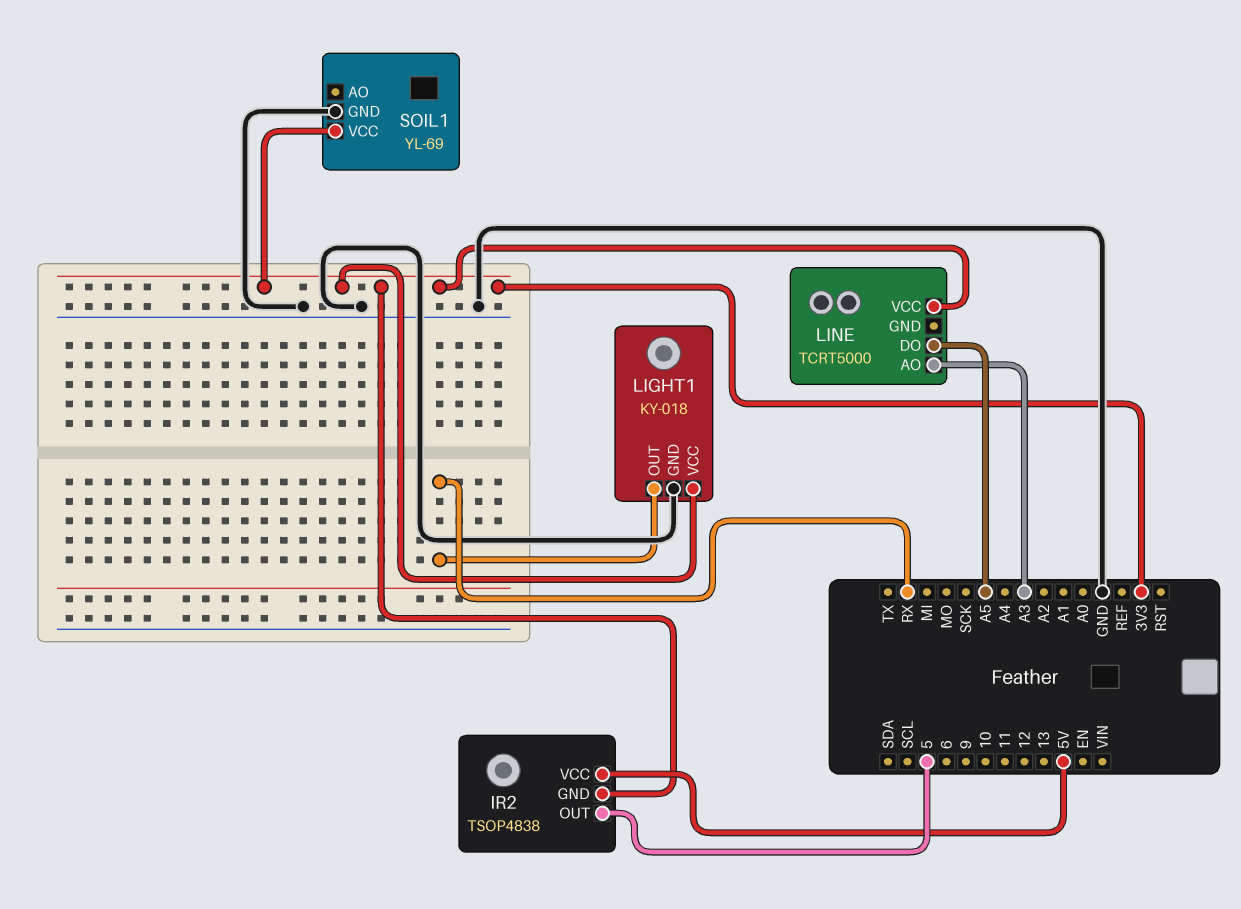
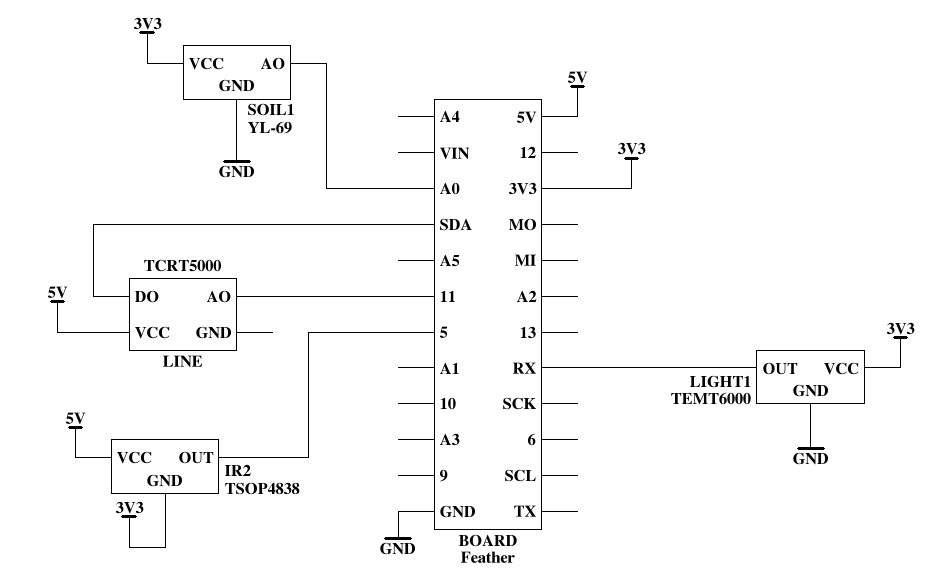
LIGHT1: KY-018 -> TEMT6000
LINE pin AO: A3 -> 11
LINE pin DO: A5 -> SDA
LINE pin VCC: 3V3 -> 5V
SOIL1 pin AO: none -> A0

